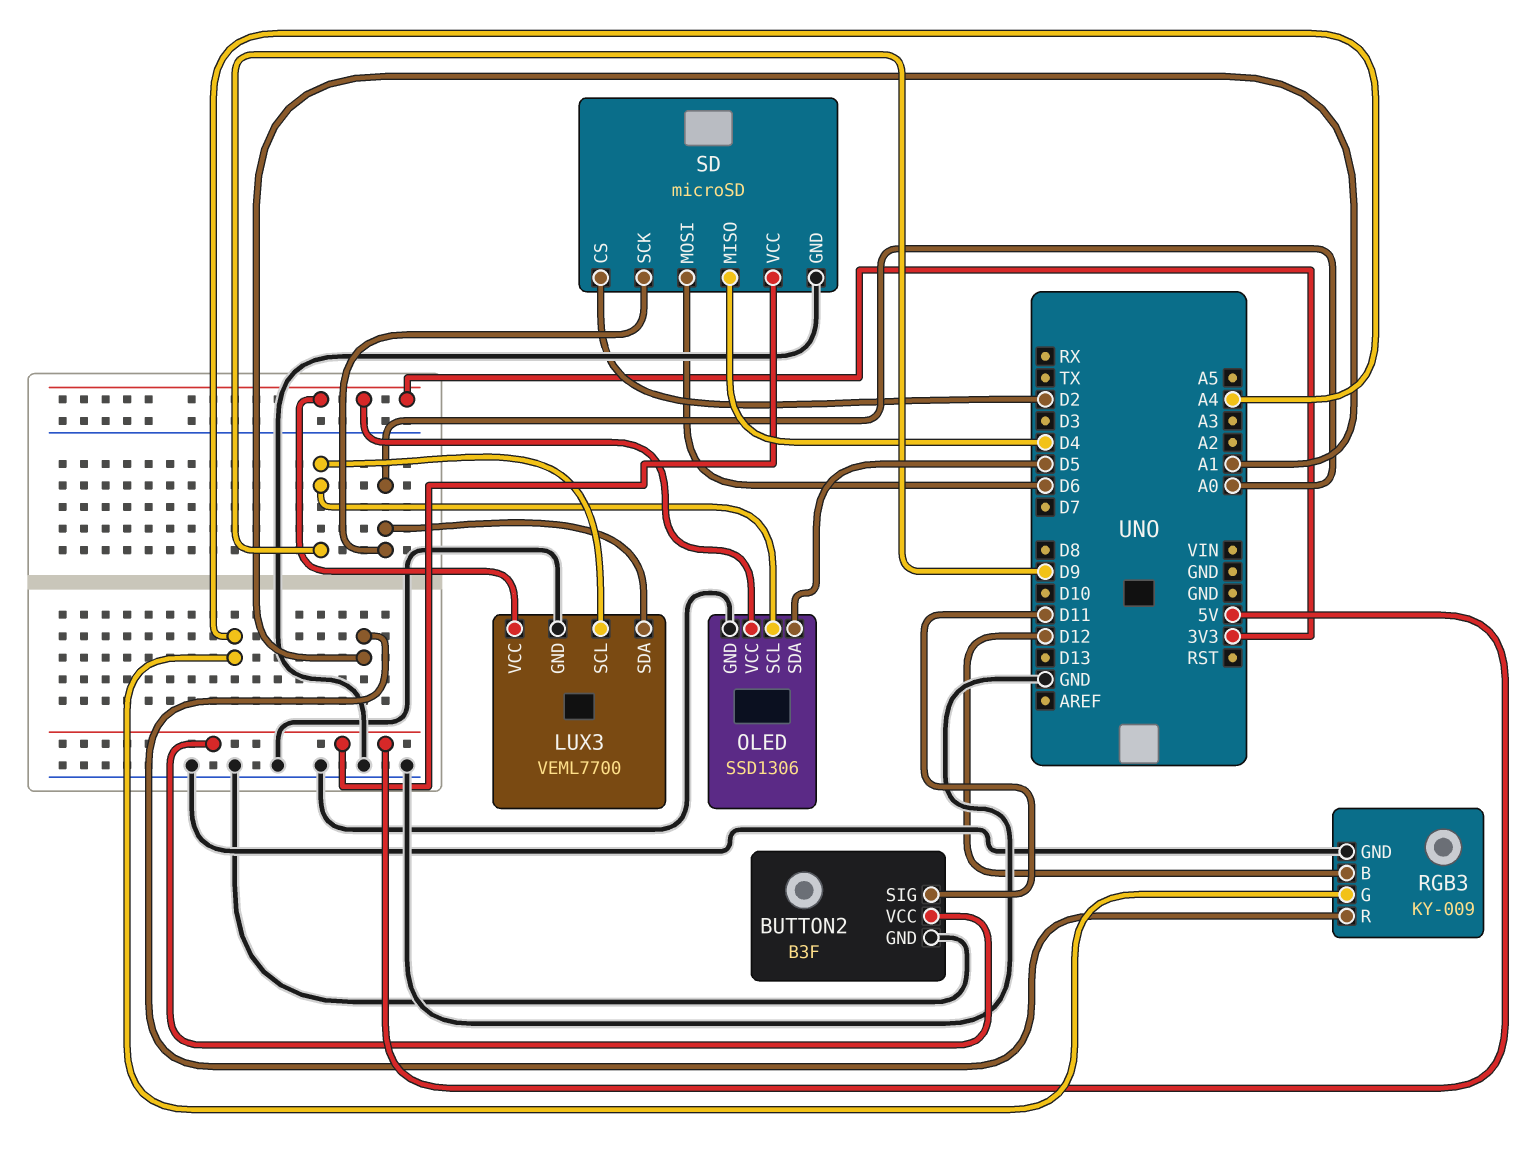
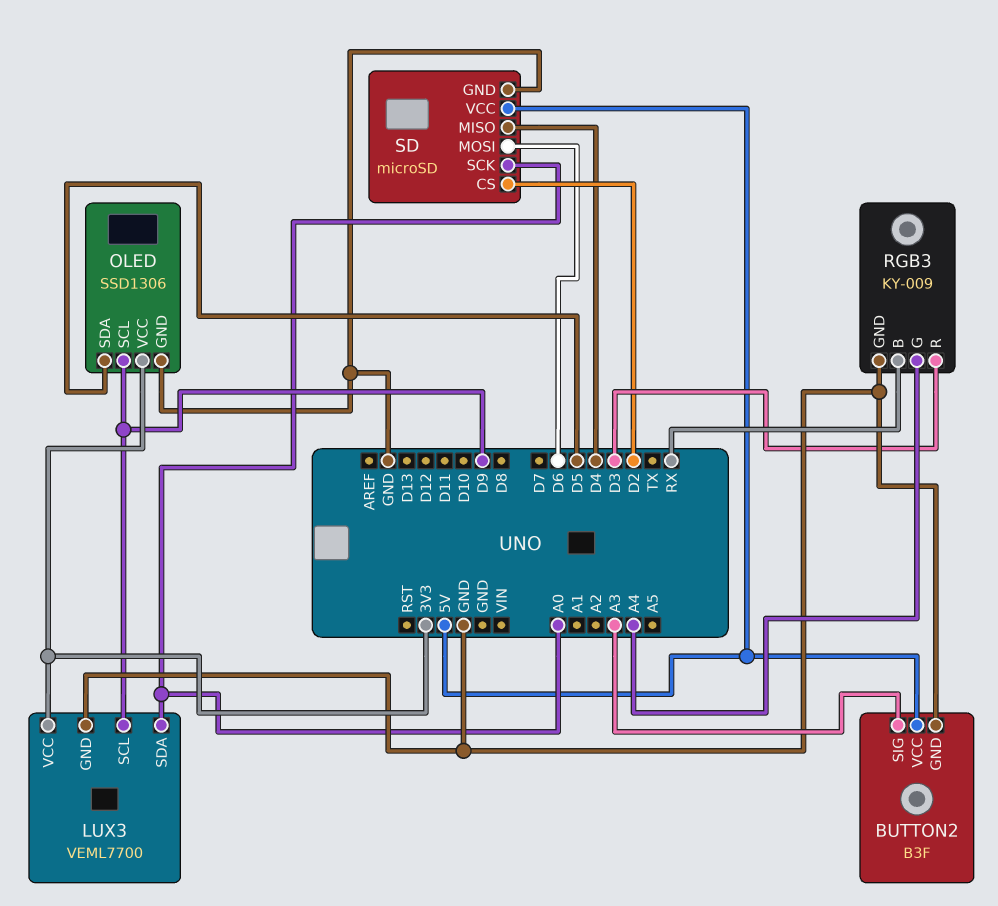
BUTTON2 pin SIG: D11 -> A3
RGB3 pin B: D12 -> RX
RGB3 pin R: A1 -> D3

